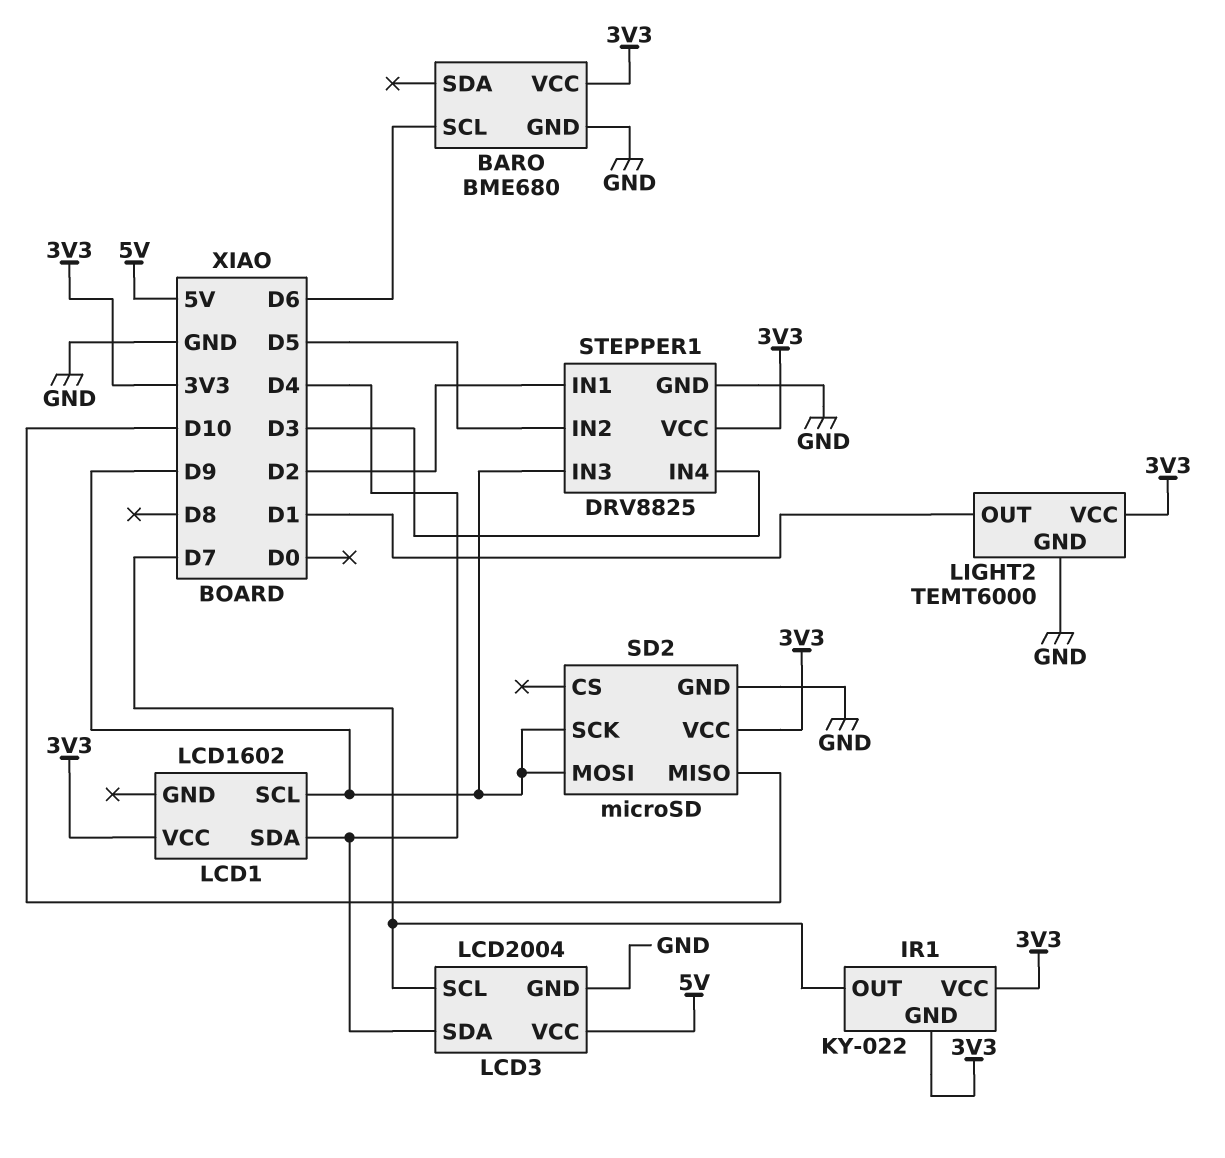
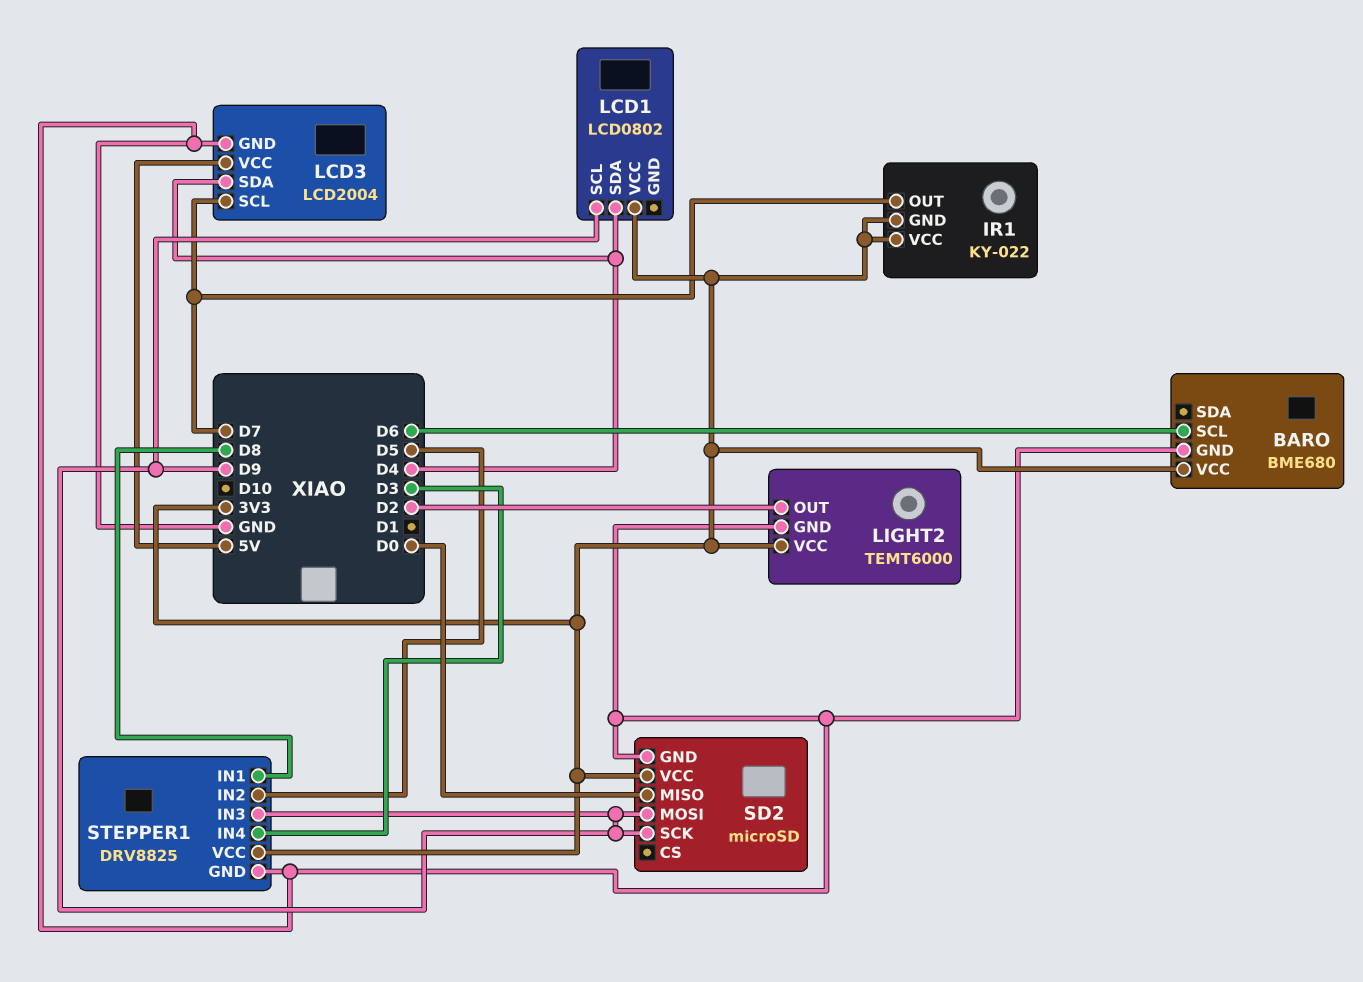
LCD1: LCD1602 -> LCD0802
LIGHT2 pin OUT: D1 -> D2
SD2 pin MISO: D10 -> D0
STEPPER1 pin IN1: D2 -> D8

